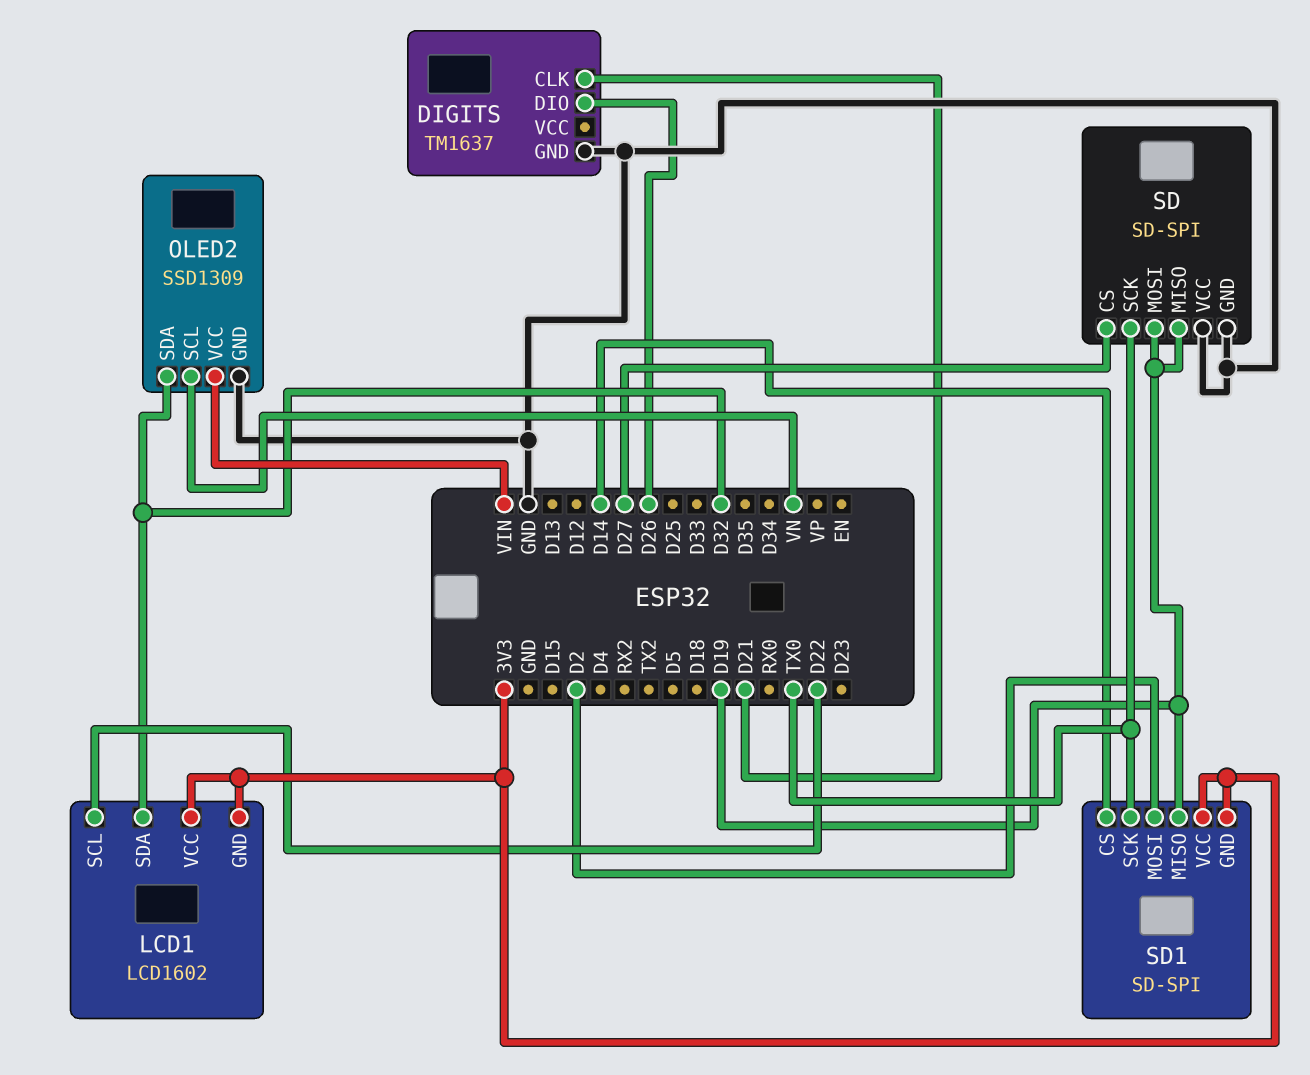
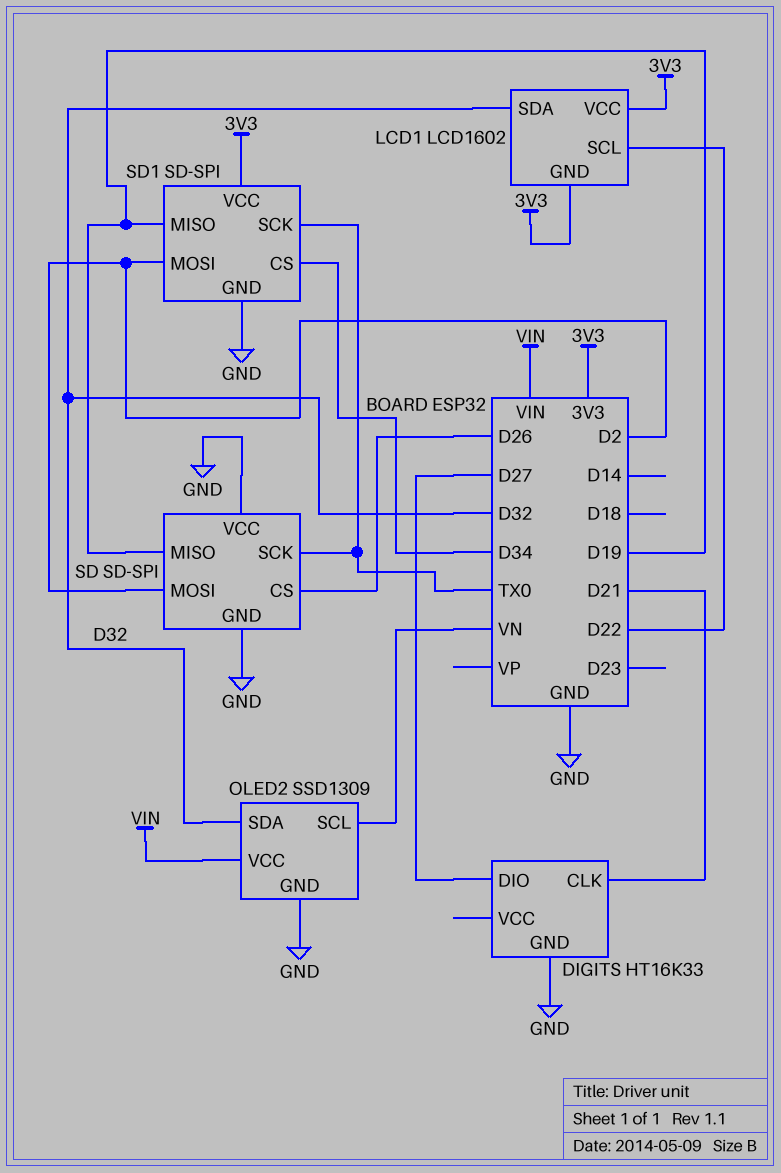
DIGITS: TM1637 -> HT16K33
DIGITS pin DIO: D26 -> D27
SD pin CS: D27 -> D26
SD pin MOSI: D19 -> D2
SD1 pin CS: D14 -> D34
SD1 pin GND: 3V3 -> GND

